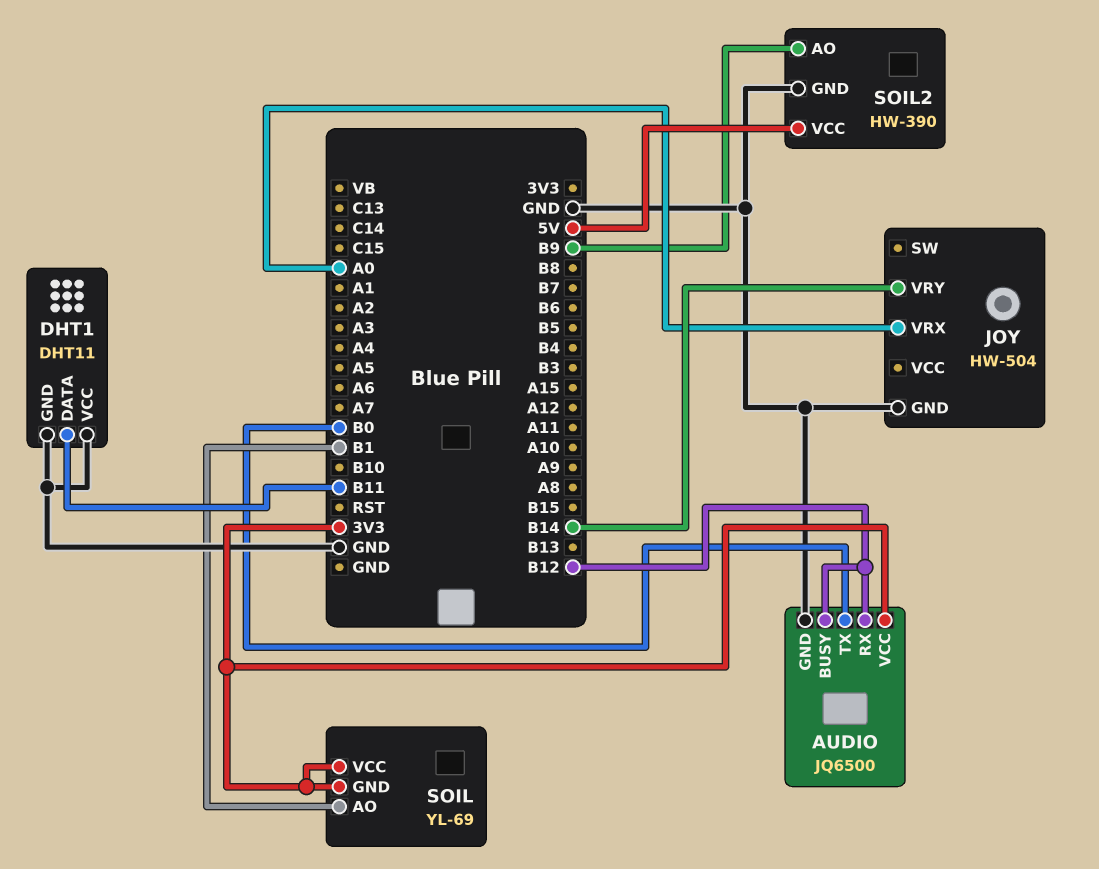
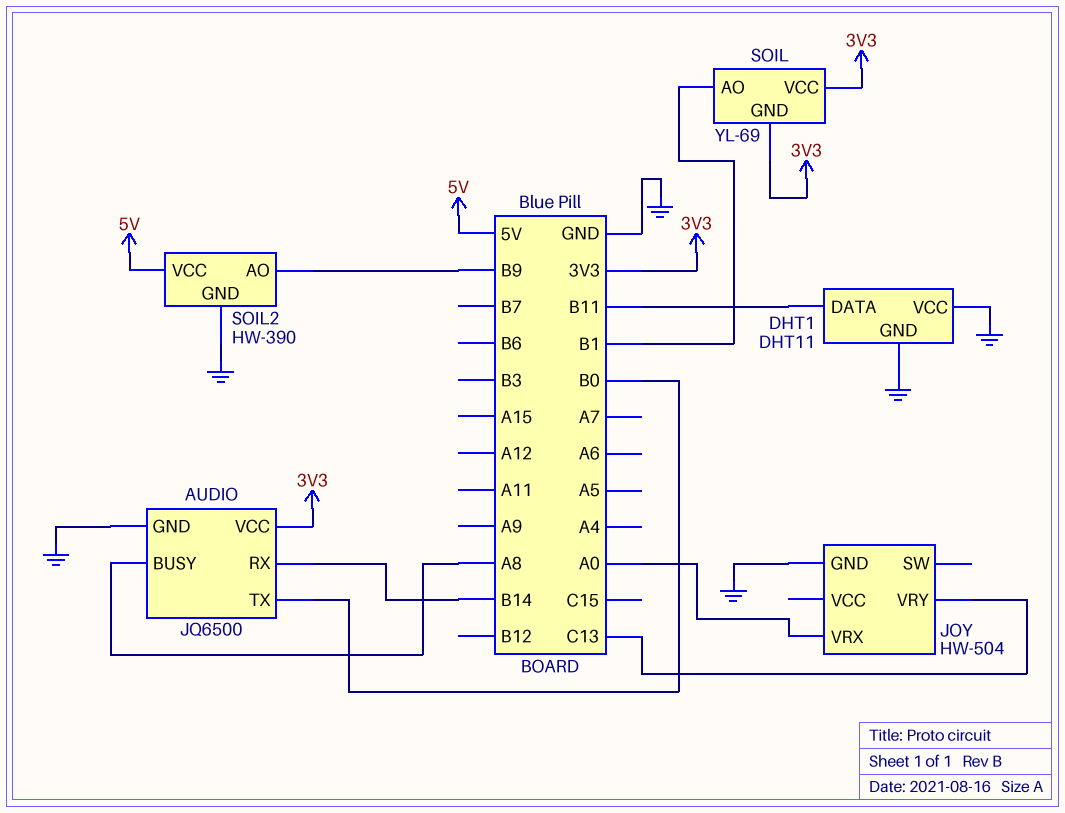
AUDIO pin BUSY: B12 -> A8
AUDIO pin RX: B12 -> B14
JOY pin VRY: B14 -> C13

